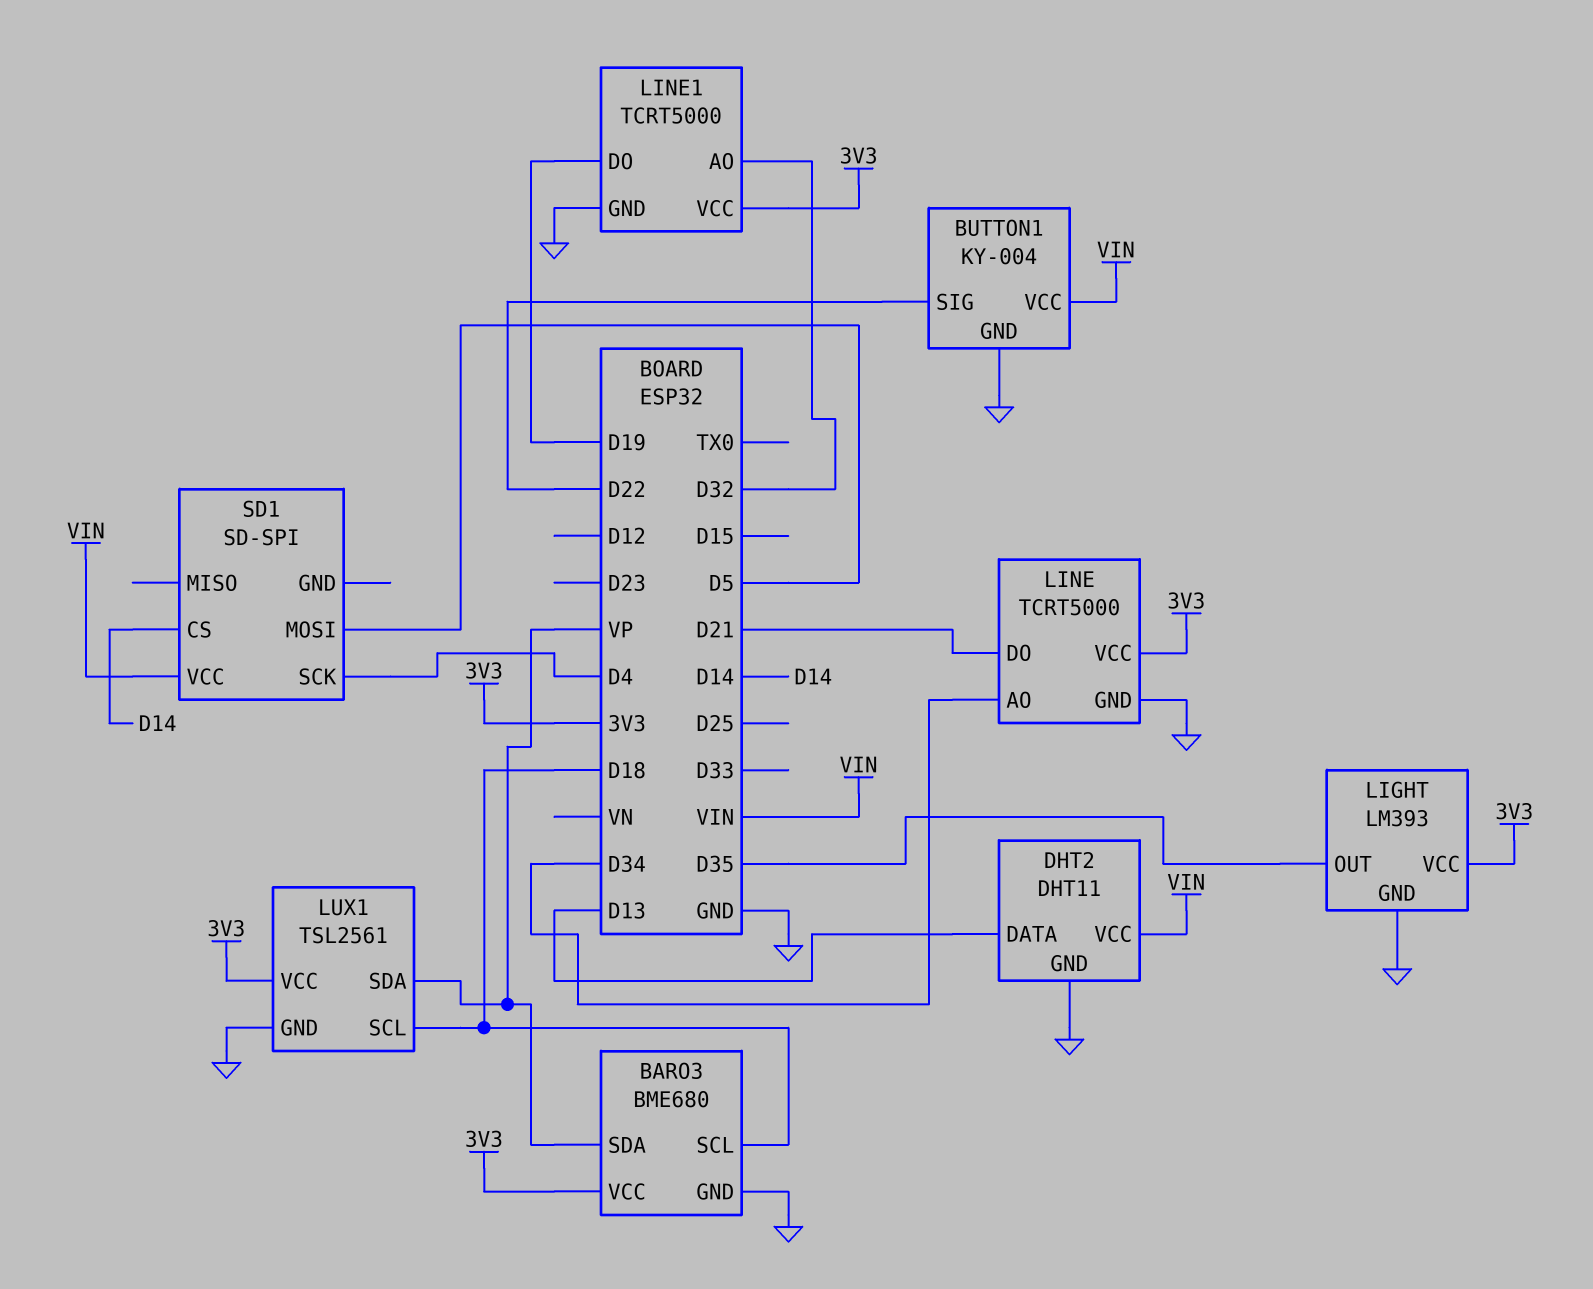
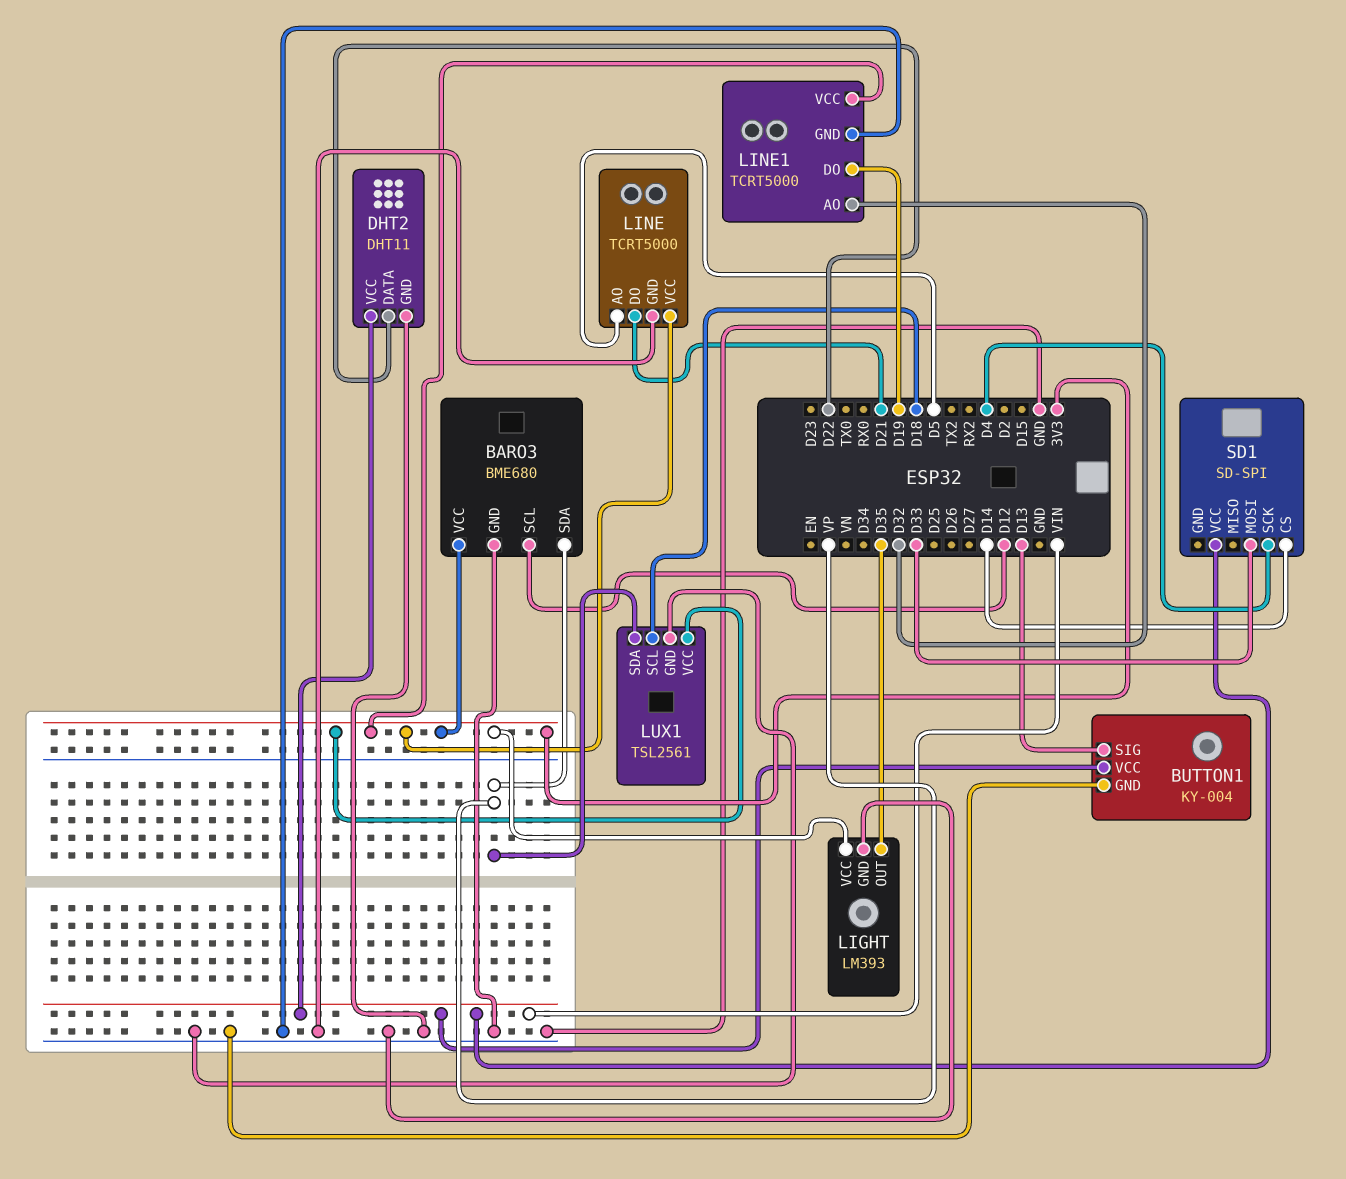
BARO3 pin SCL: D18 -> D12
BUTTON1 pin SIG: D22 -> D13
DHT2 pin DATA: D13 -> D22
LINE pin AO: D34 -> D5
SD1 pin MOSI: D5 -> D33

